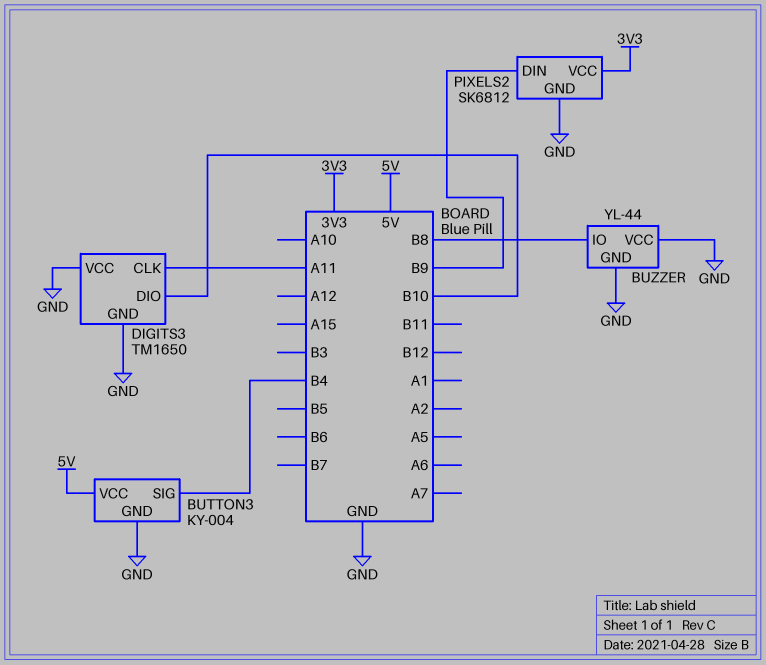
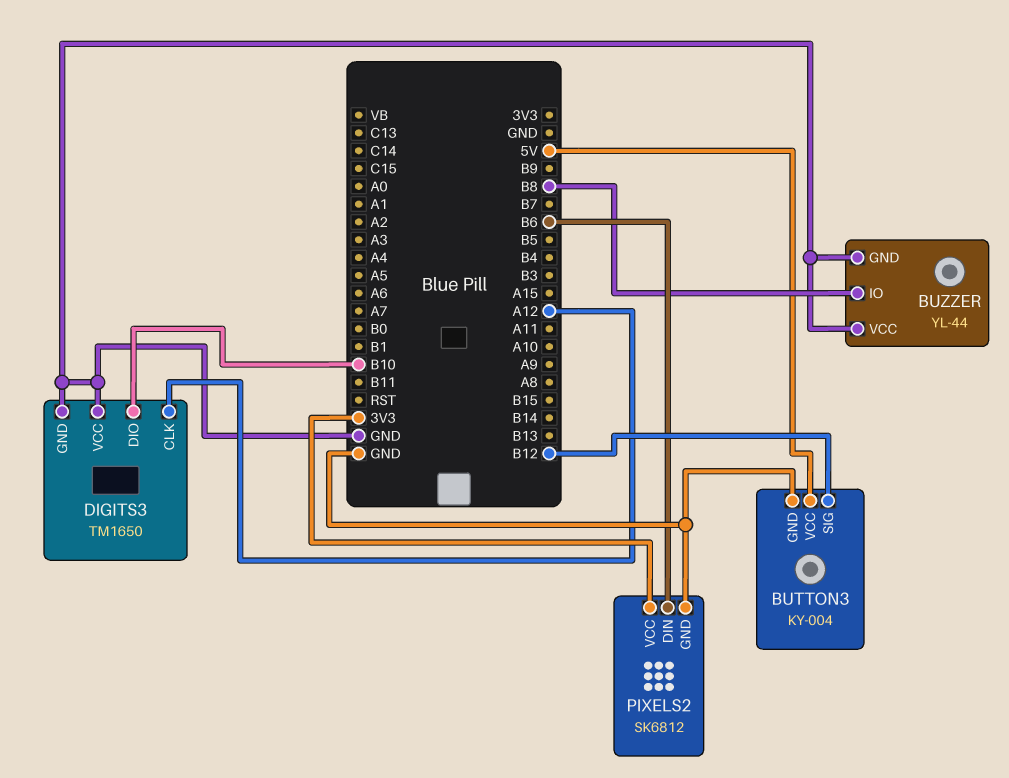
BUTTON3 pin SIG: B4 -> B12
DIGITS3 pin CLK: A11 -> A12
PIXELS2 pin DIN: B9 -> B6

